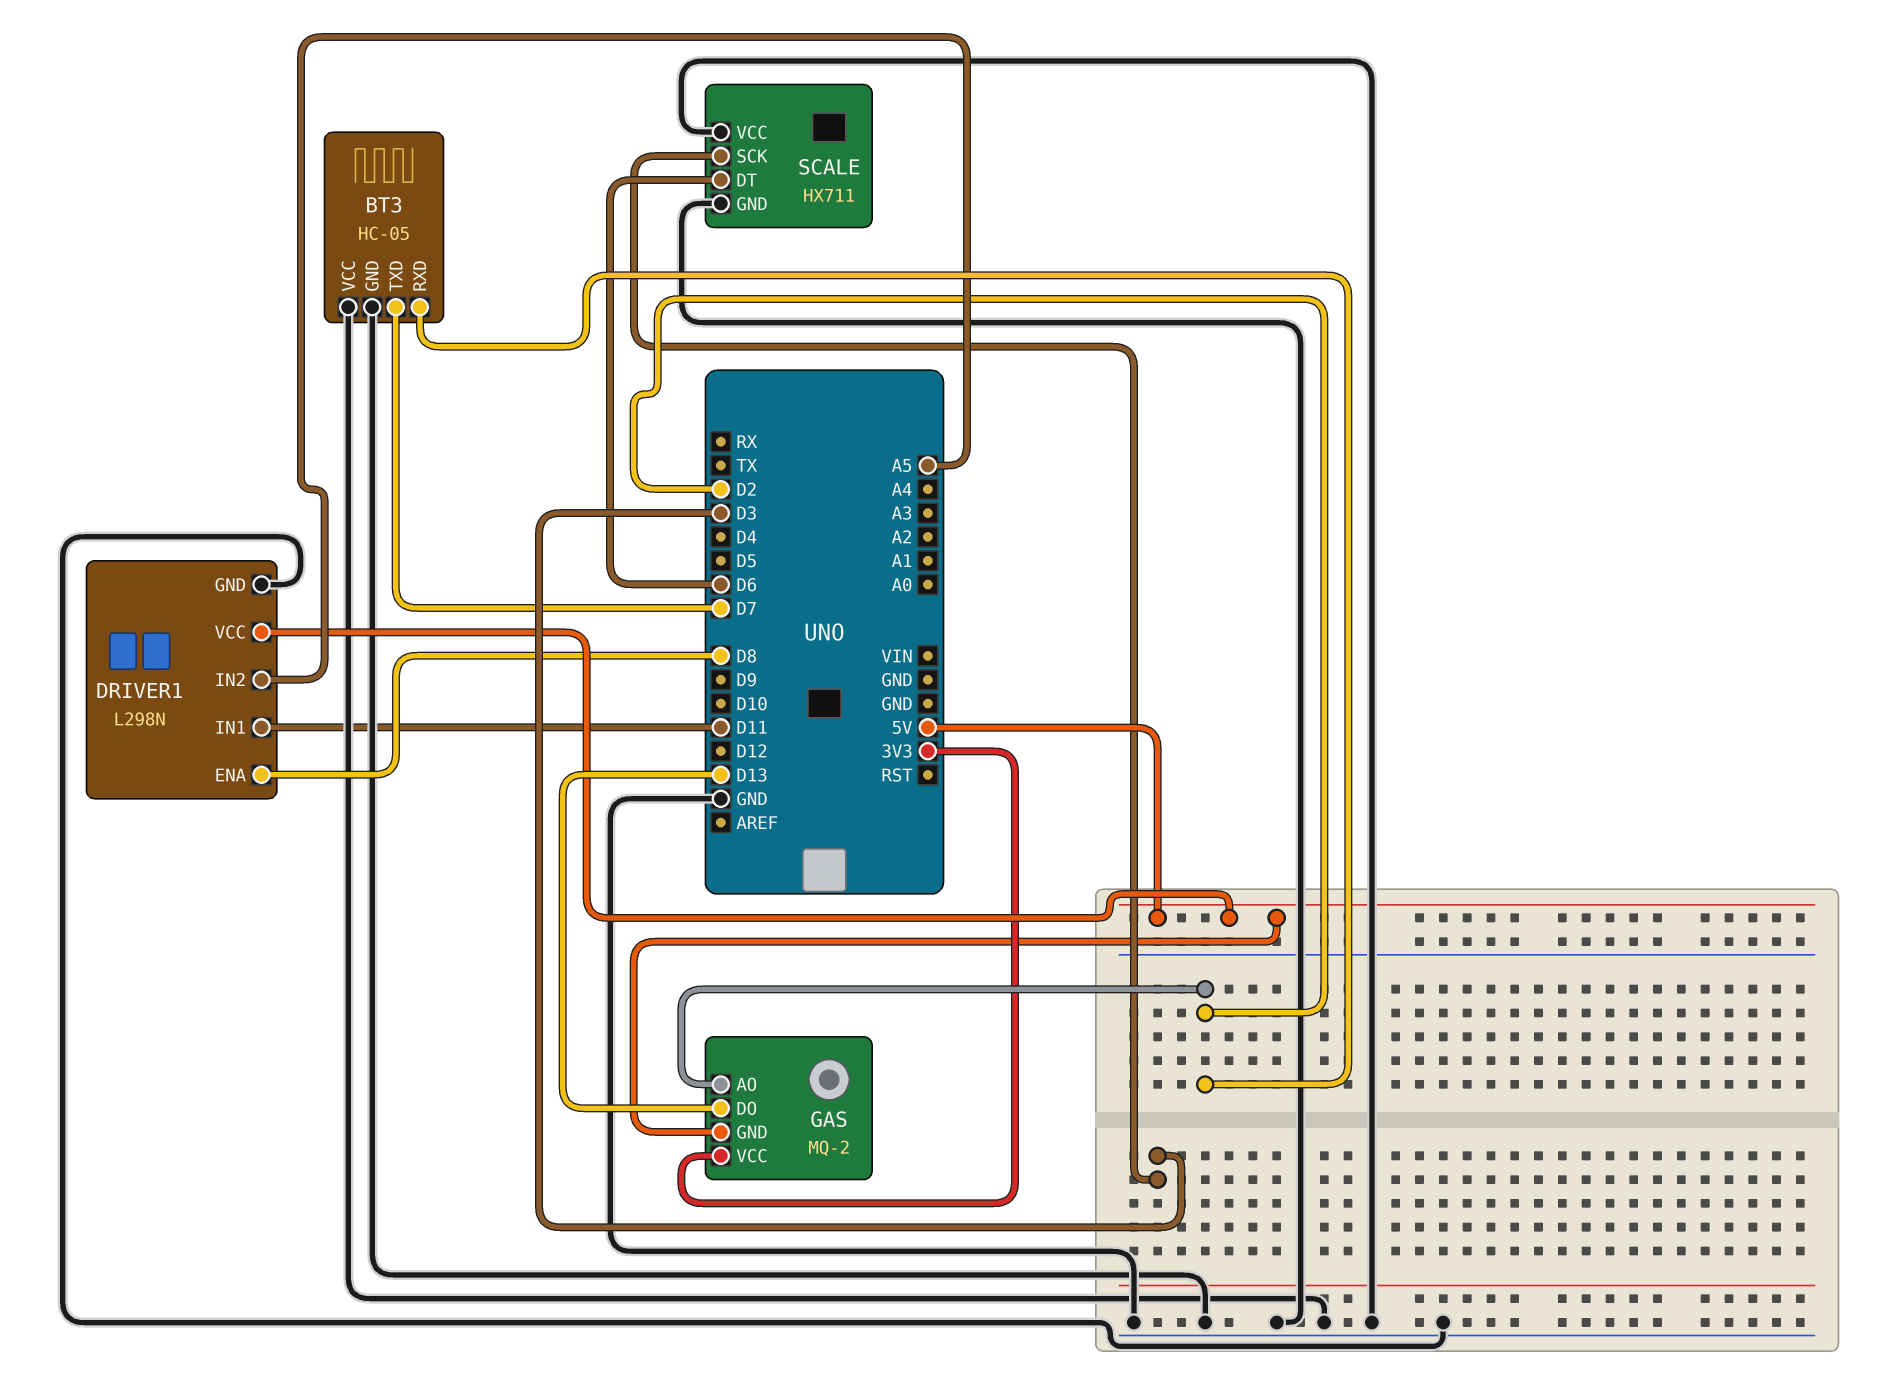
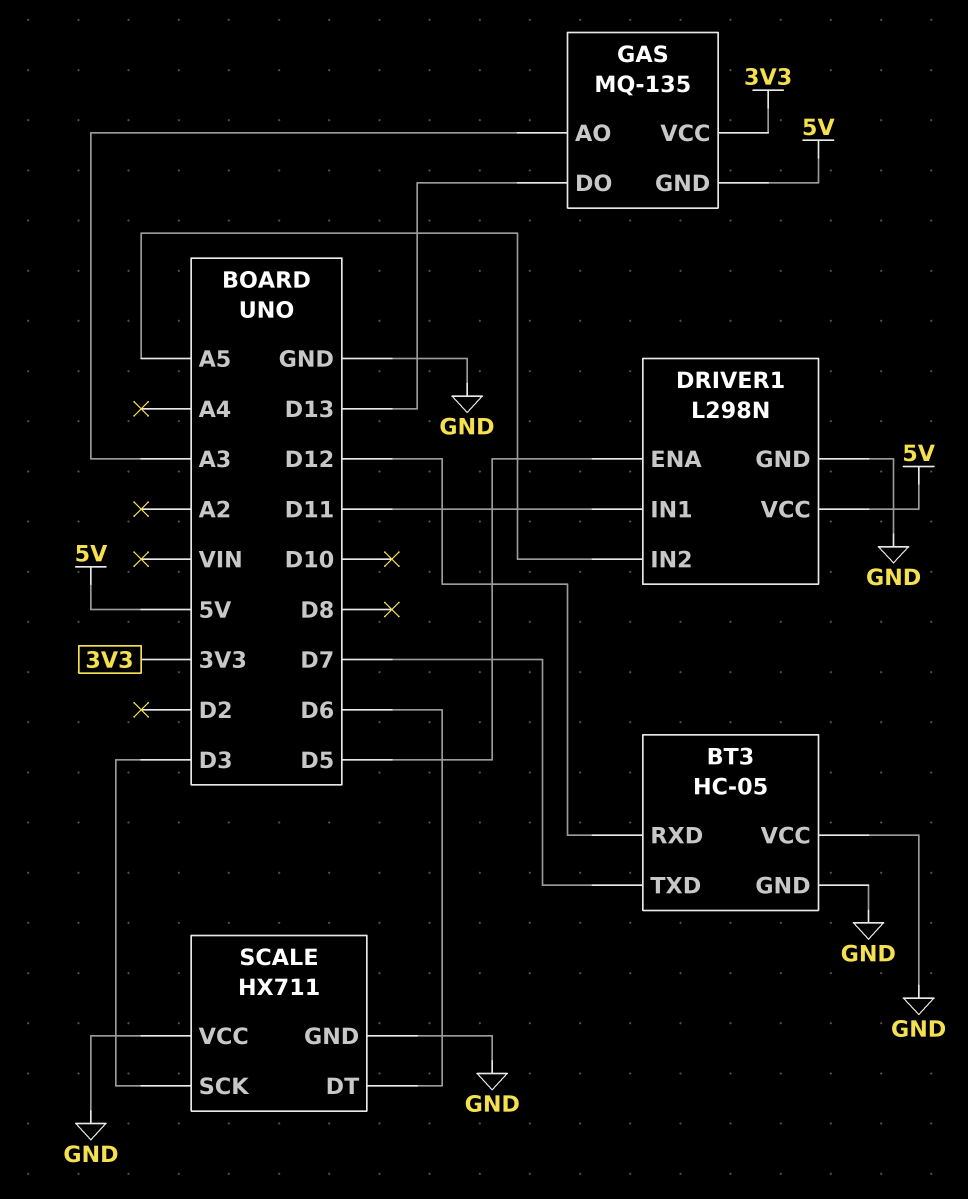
BT3 pin RXD: D2 -> D12
DRIVER1 pin ENA: D8 -> D5
GAS: MQ-2 -> MQ-135
GAS pin AO: D2 -> A3

